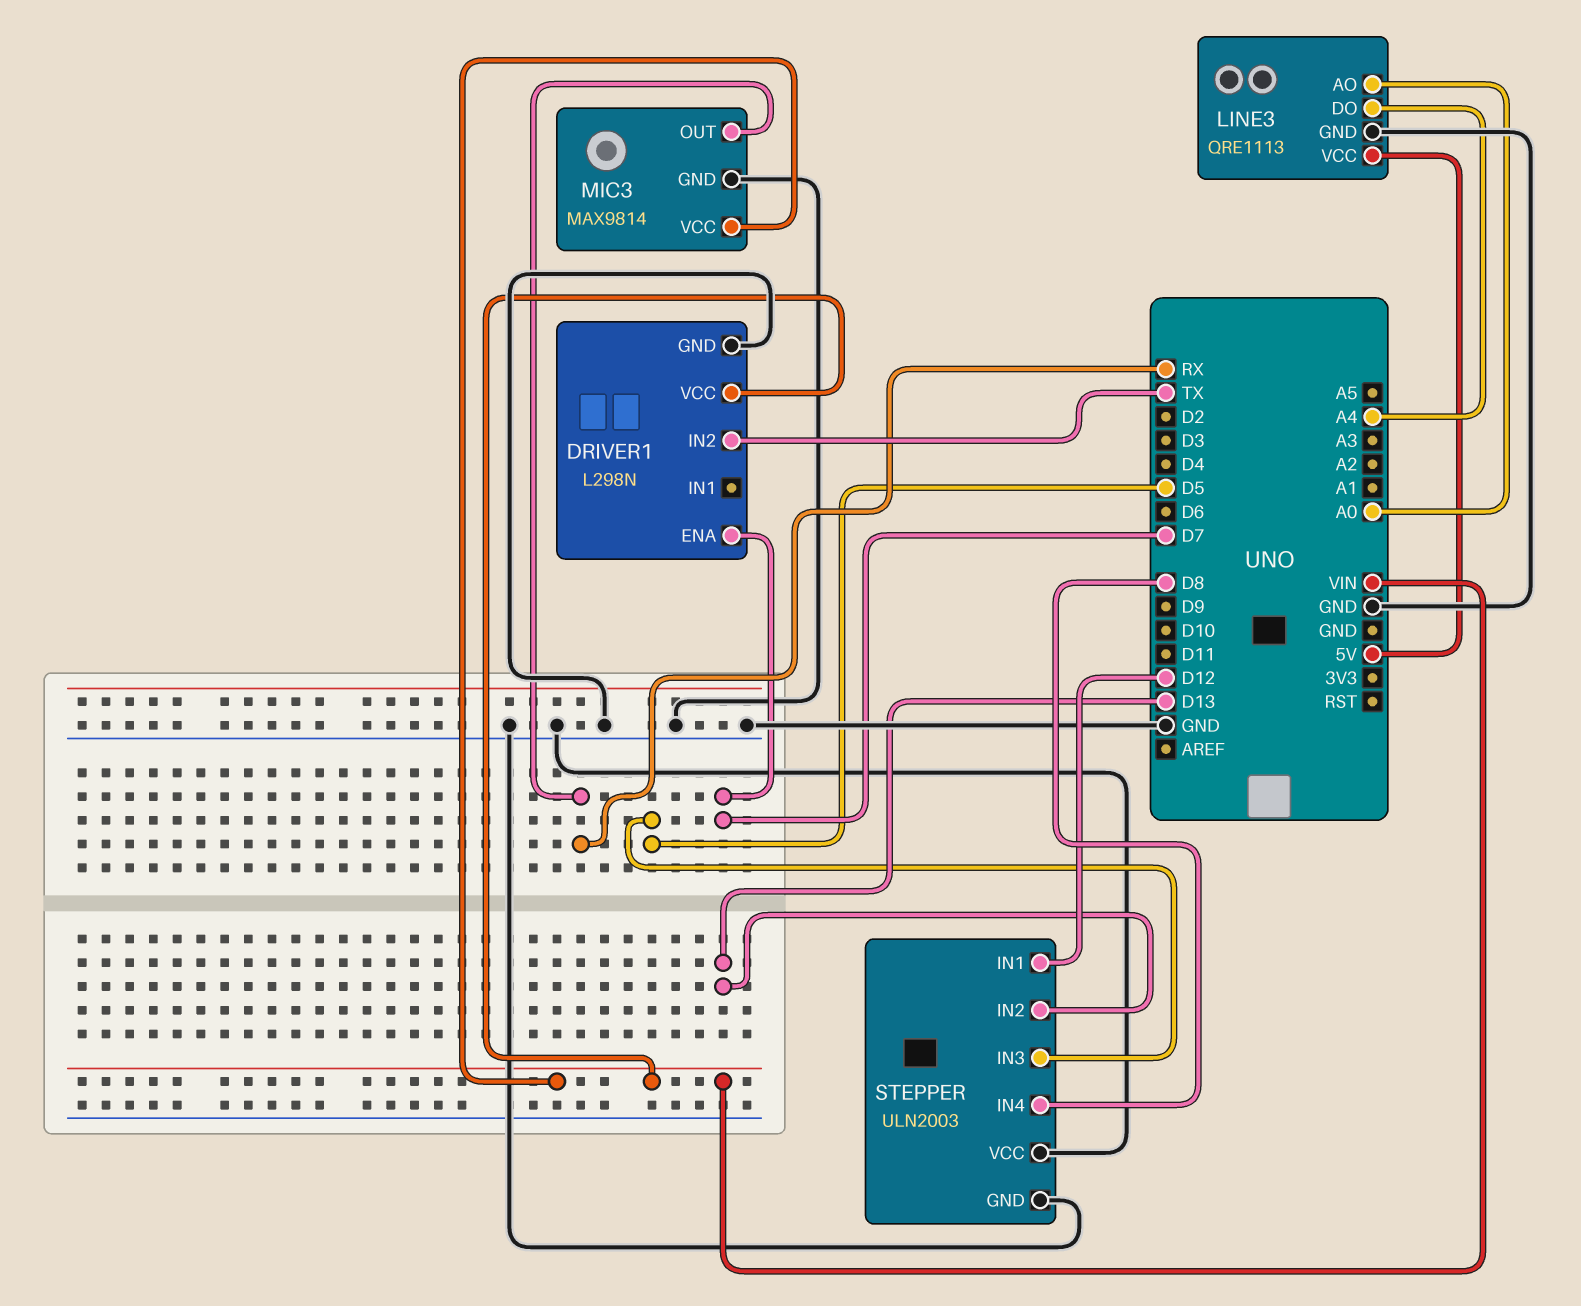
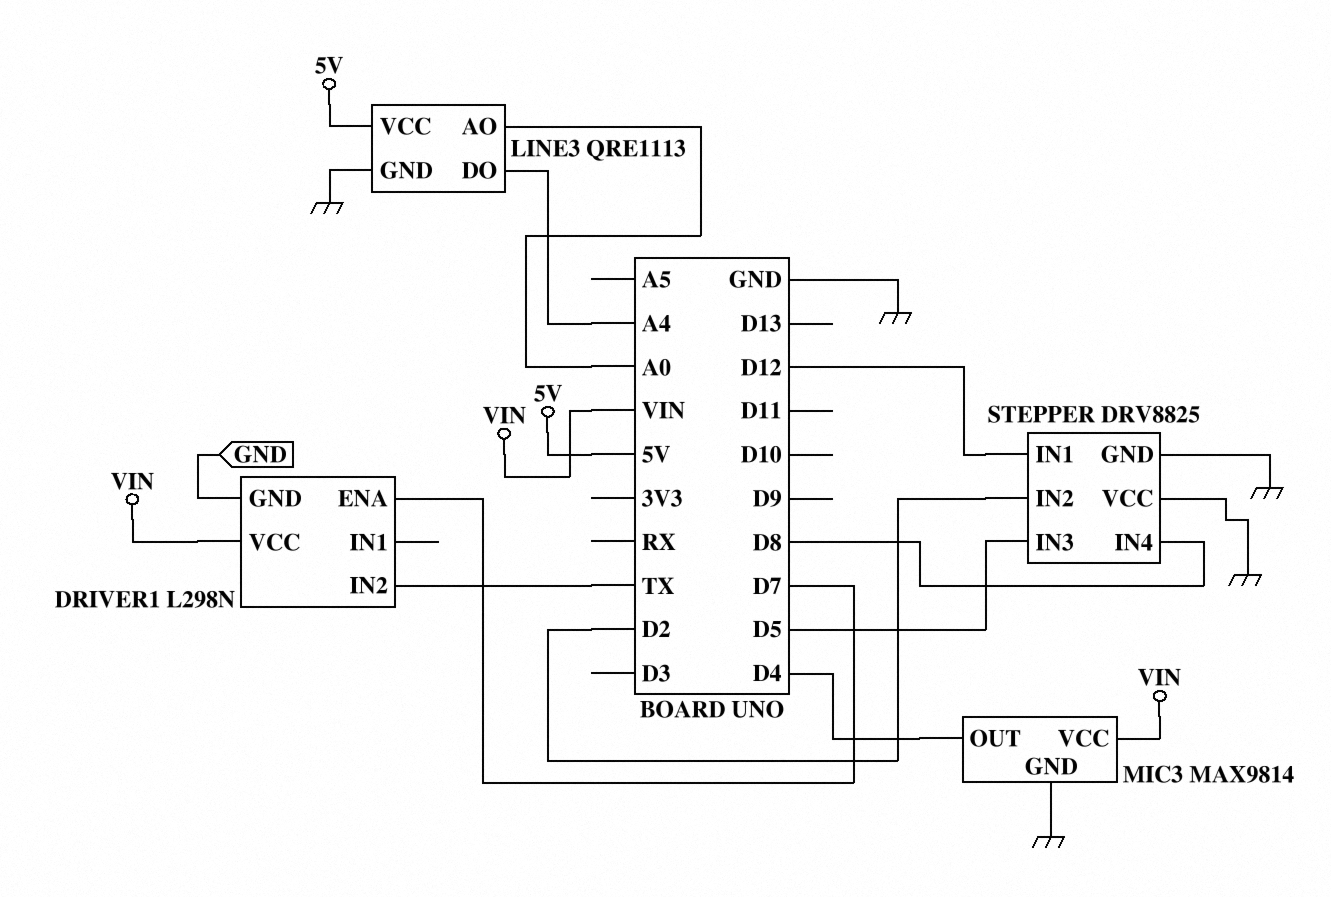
MIC3 pin OUT: RX -> D4
STEPPER: ULN2003 -> DRV8825
STEPPER pin IN2: D13 -> D2

